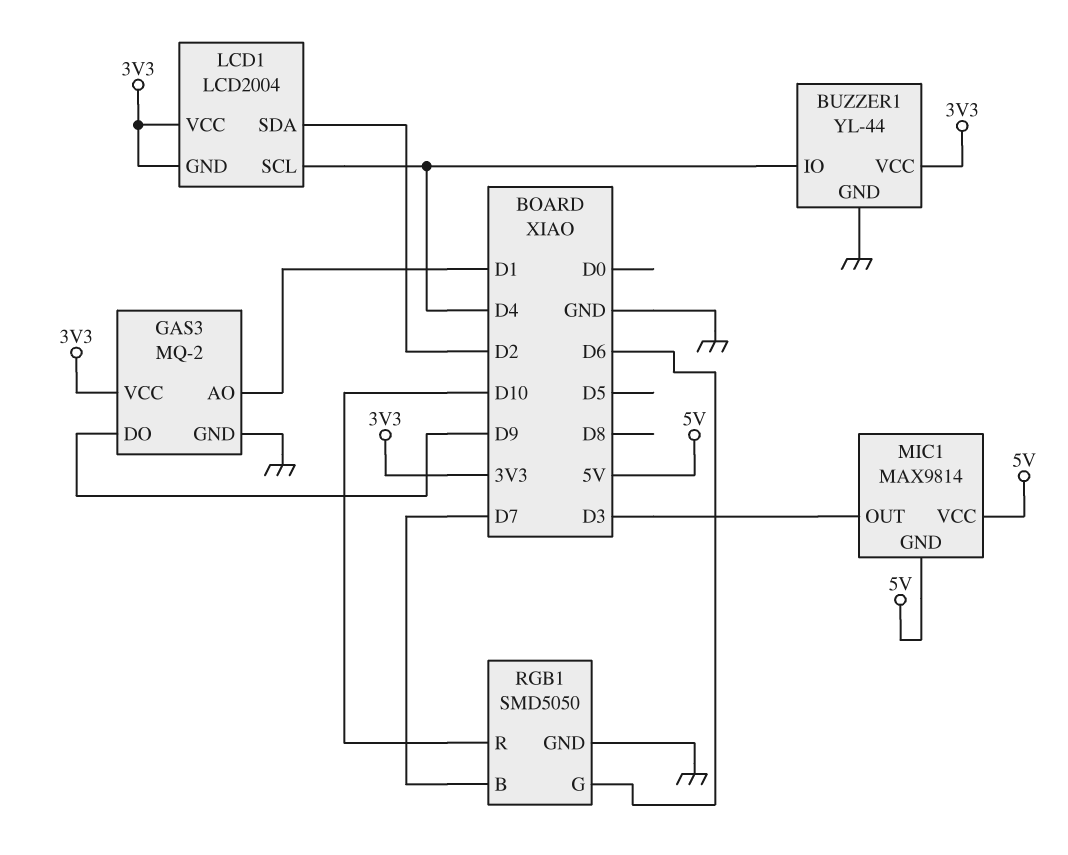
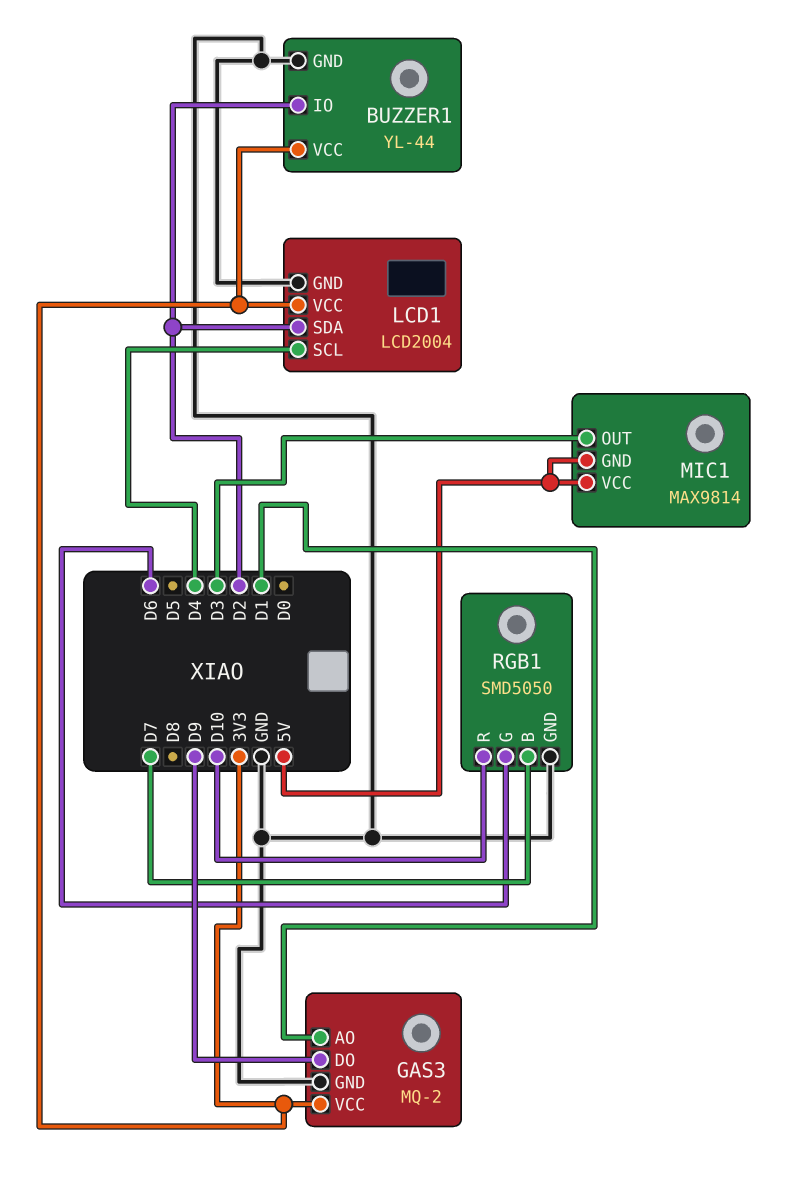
BUZZER1 pin IO: D4 -> D2
LCD1 pin GND: 3V3 -> GND

